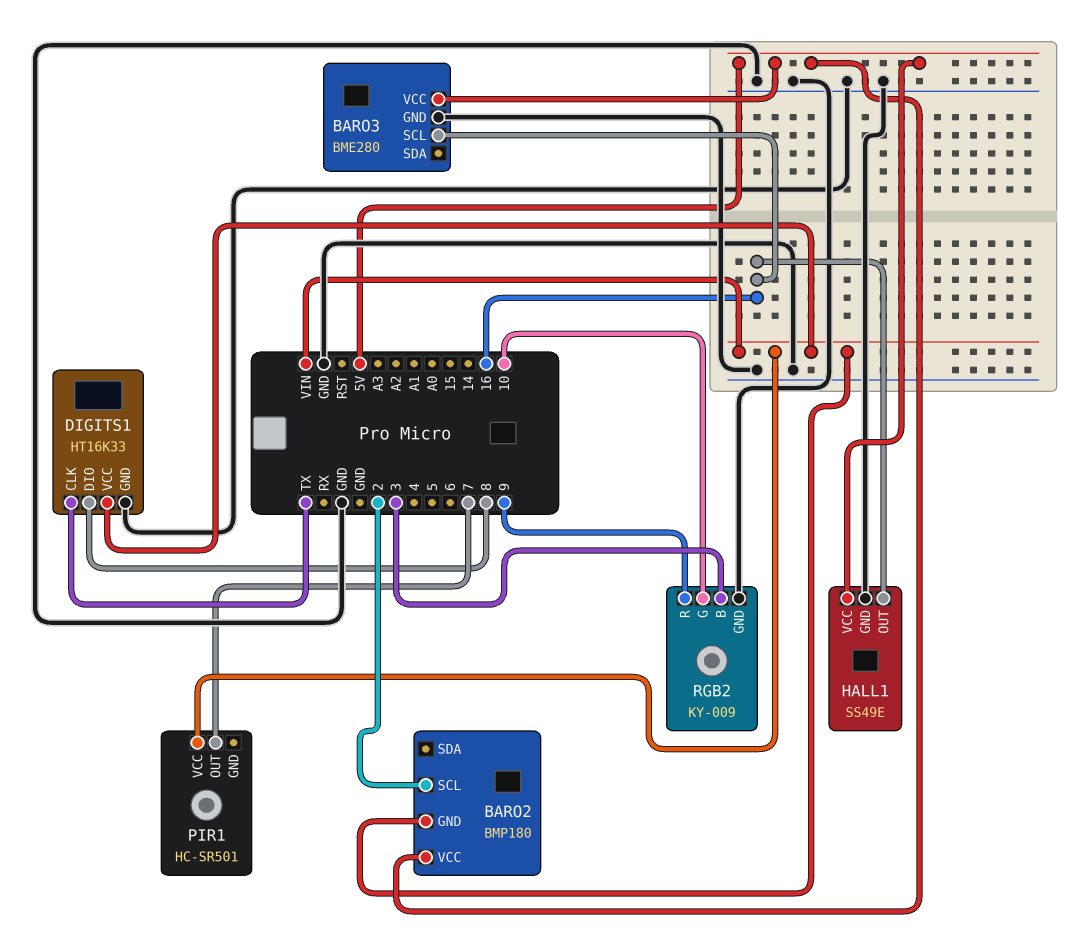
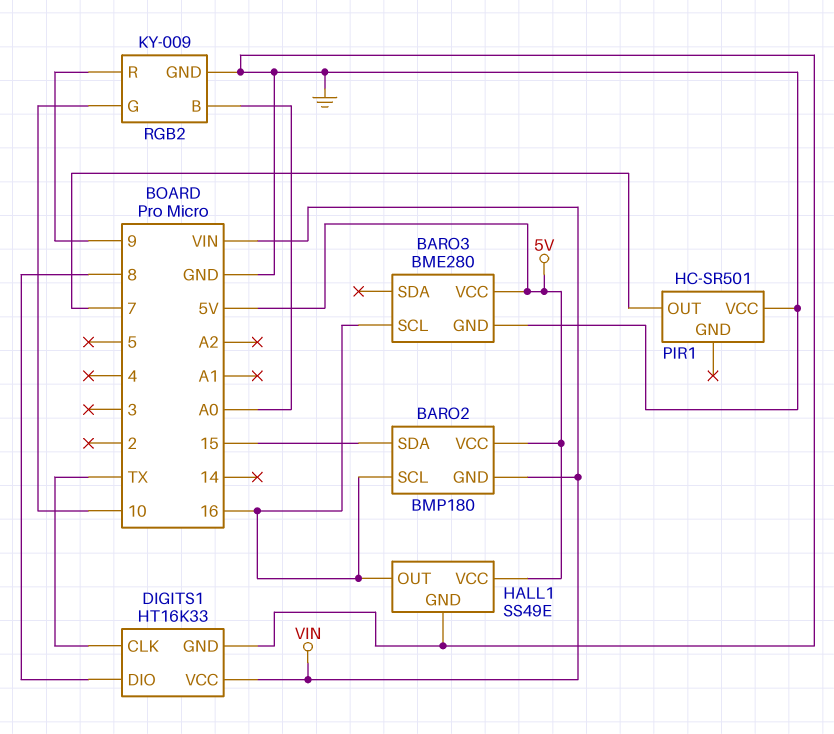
BARO2 pin SCL: 2 -> 16
BARO2 pin SDA: none -> 15
PIR1 pin VCC: VIN -> GND
RGB2 pin B: 3 -> A0

